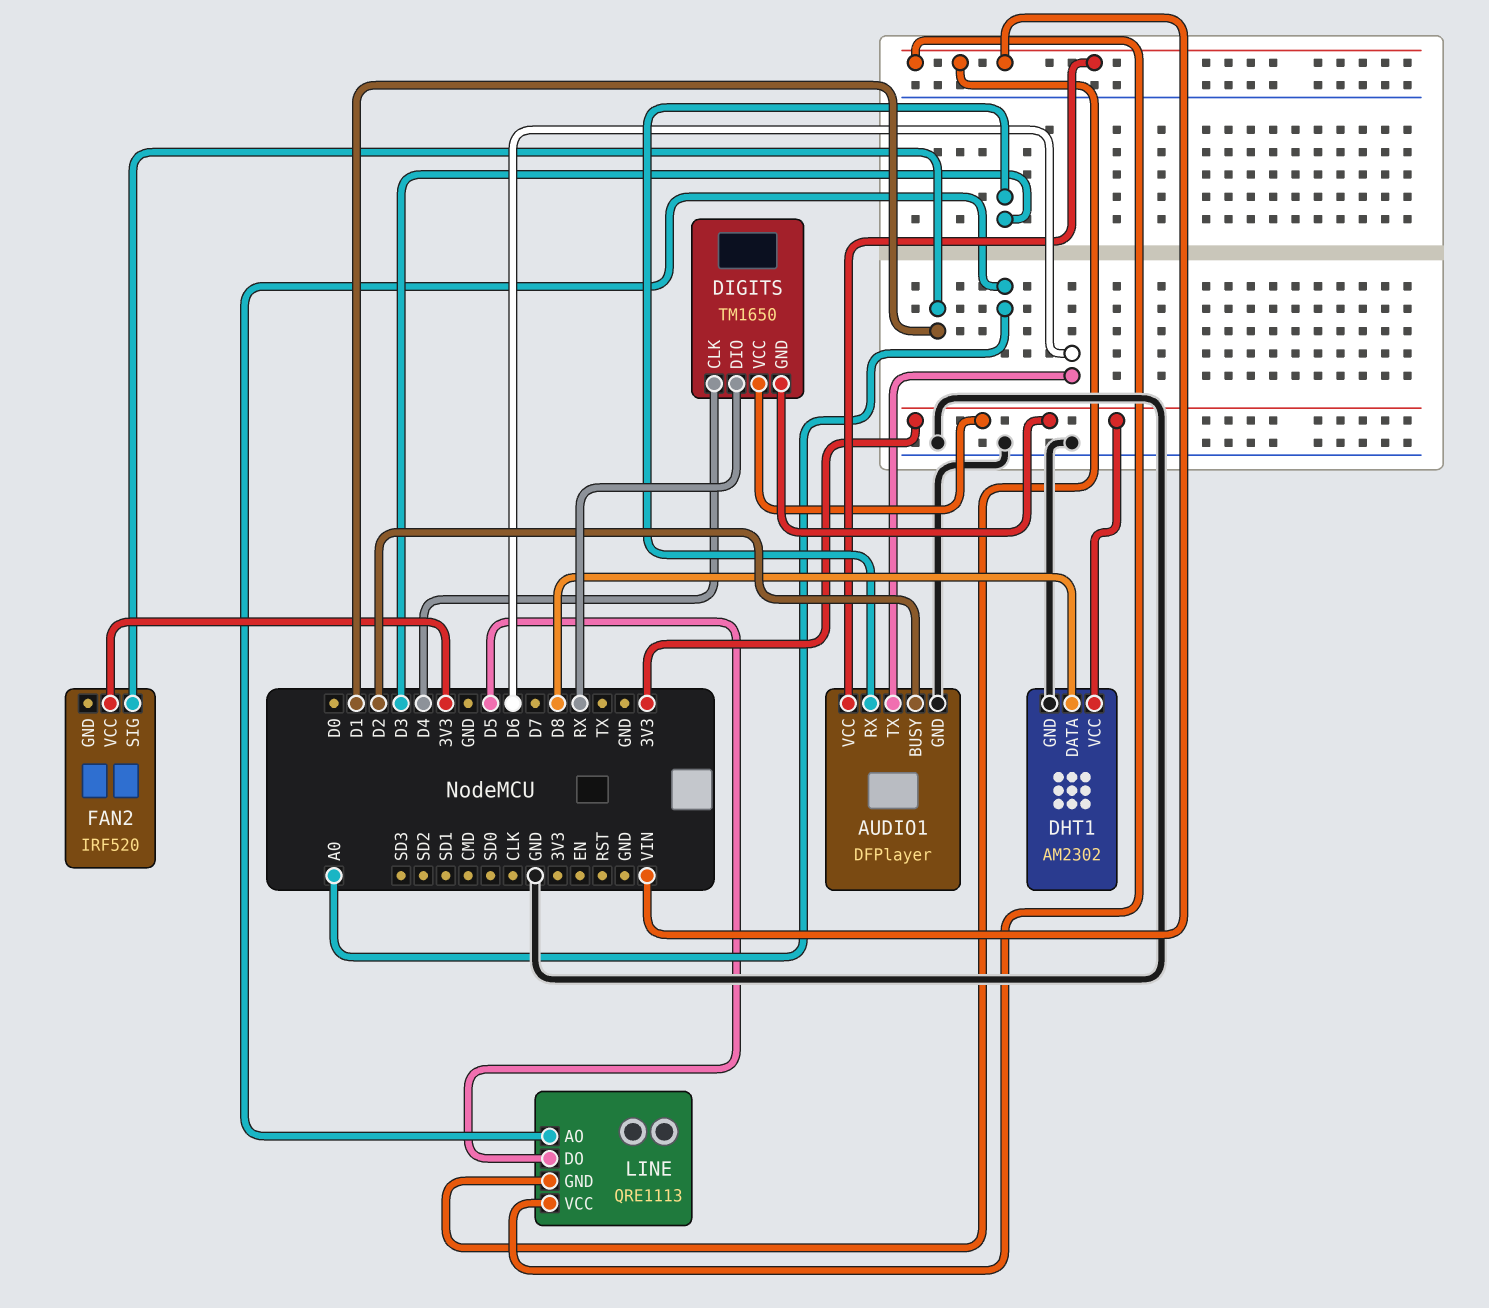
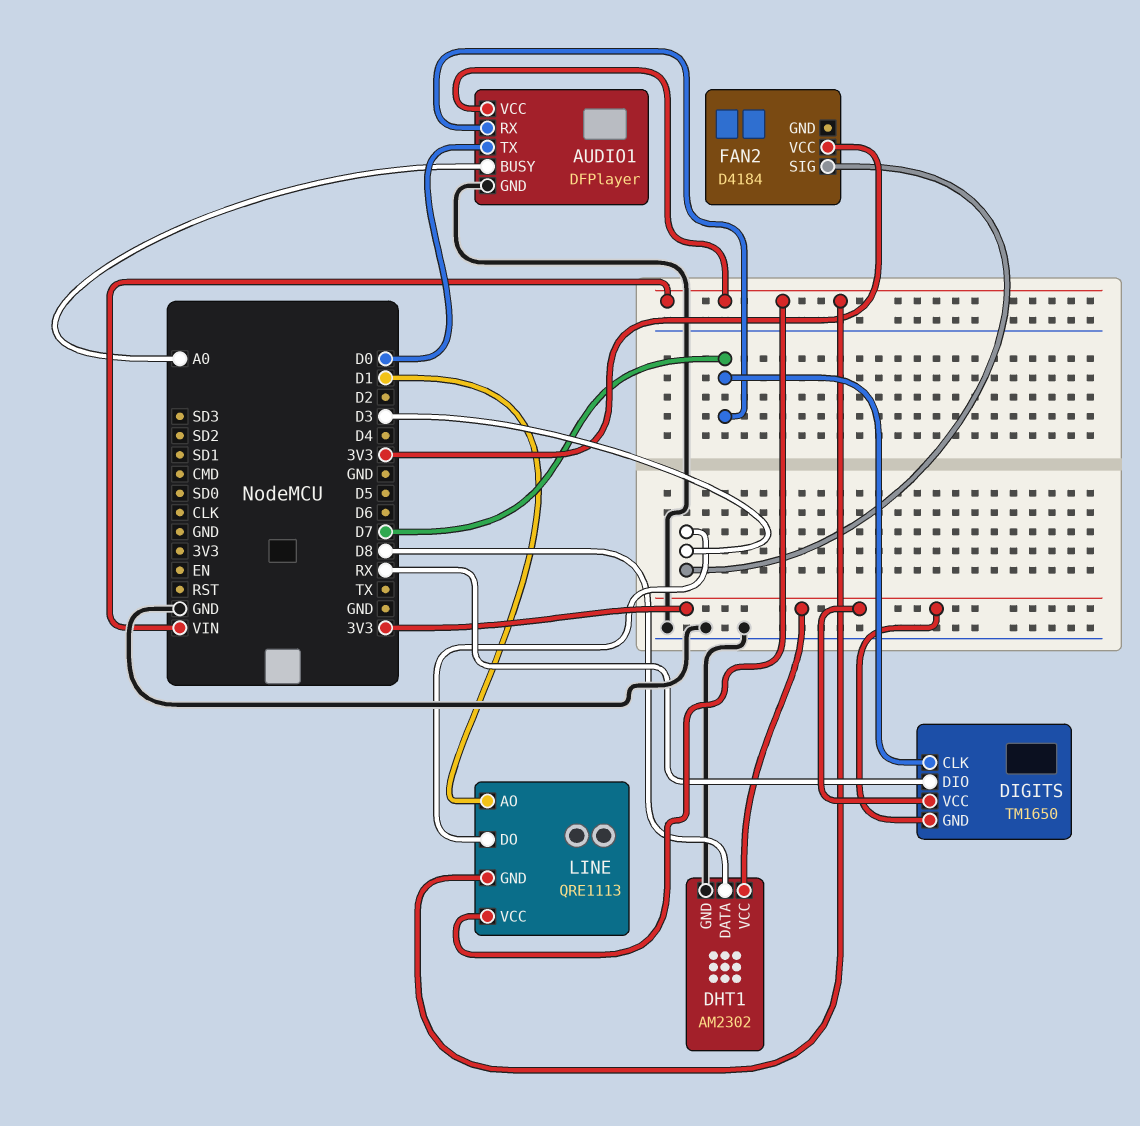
AUDIO1 pin BUSY: D2 -> A0
AUDIO1 pin RX: D3 -> D7
AUDIO1 pin TX: D6 -> D0
DIGITS pin CLK: D4 -> D7
FAN2: IRF520 -> D4184
FAN2 pin SIG: D1 -> D3
LINE pin AO: A0 -> D1
LINE pin DO: D5 -> D3

